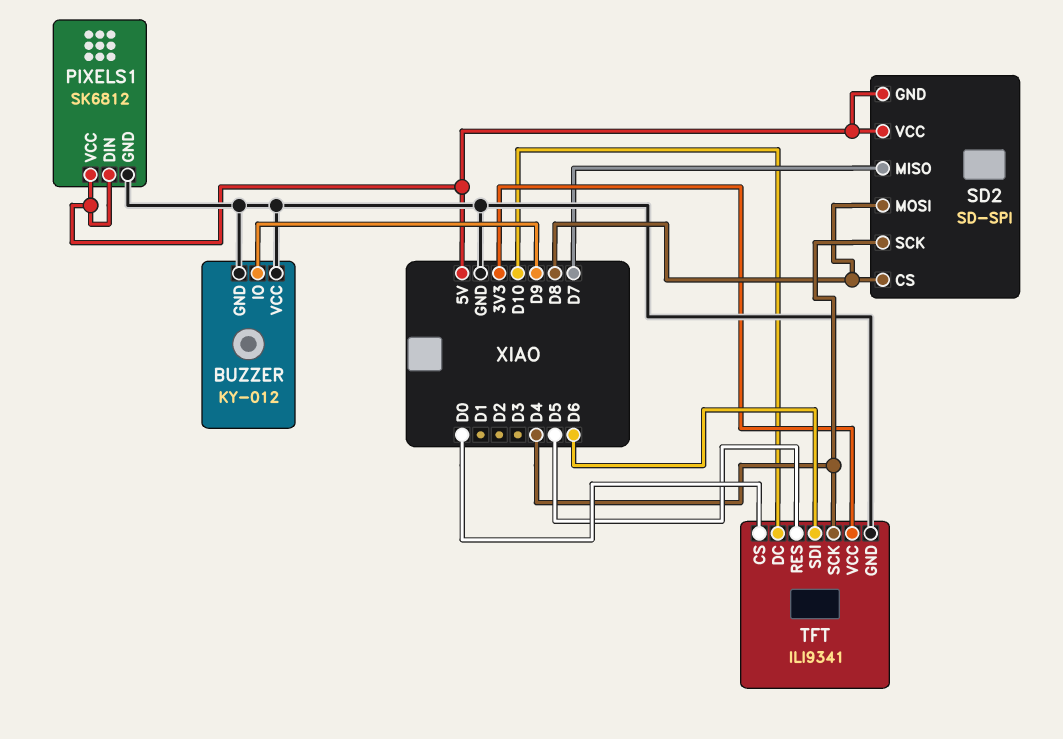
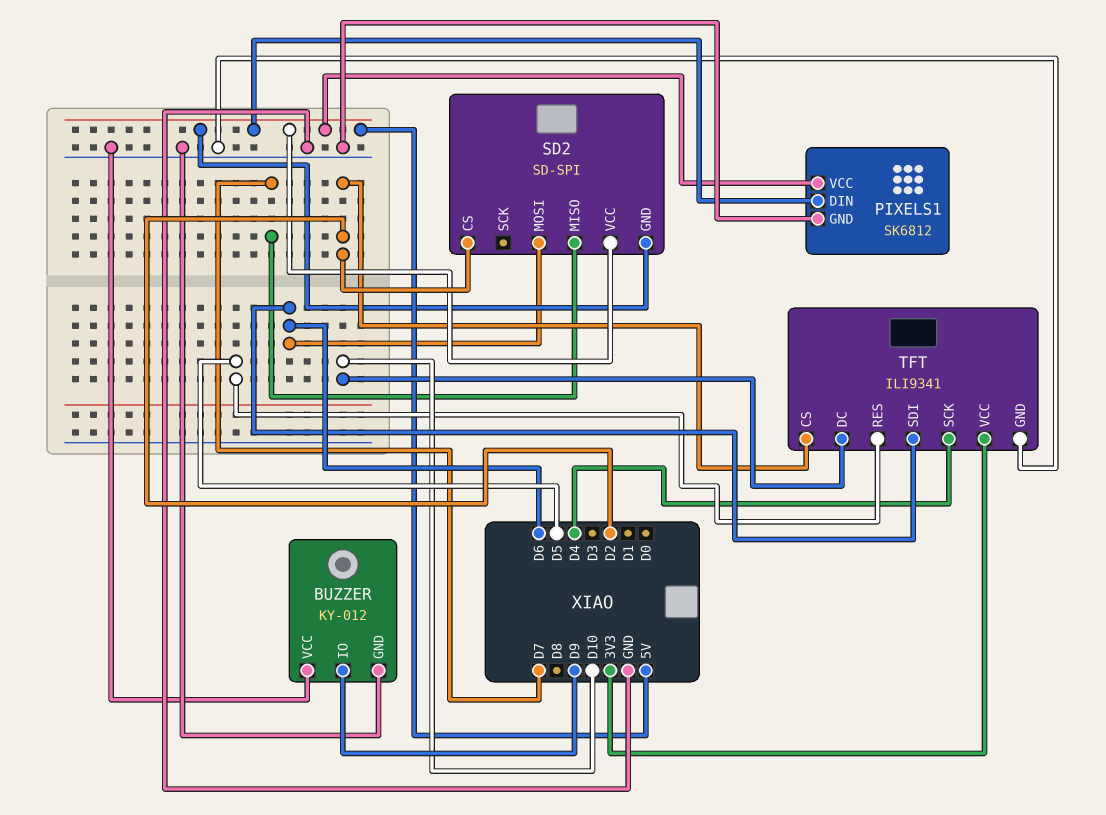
SD2 pin CS: D8 -> D2
SD2 pin MOSI: D8 -> D6
SD2 pin SCK: D4 -> none
TFT pin CS: D0 -> D2

